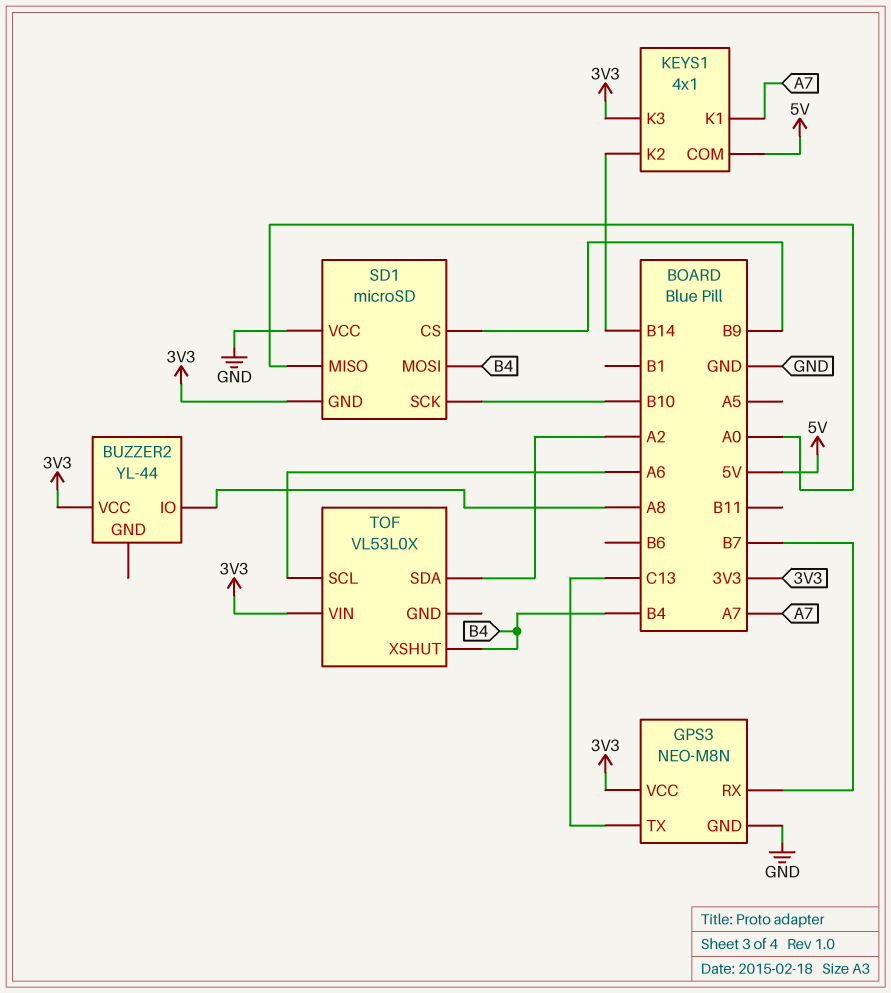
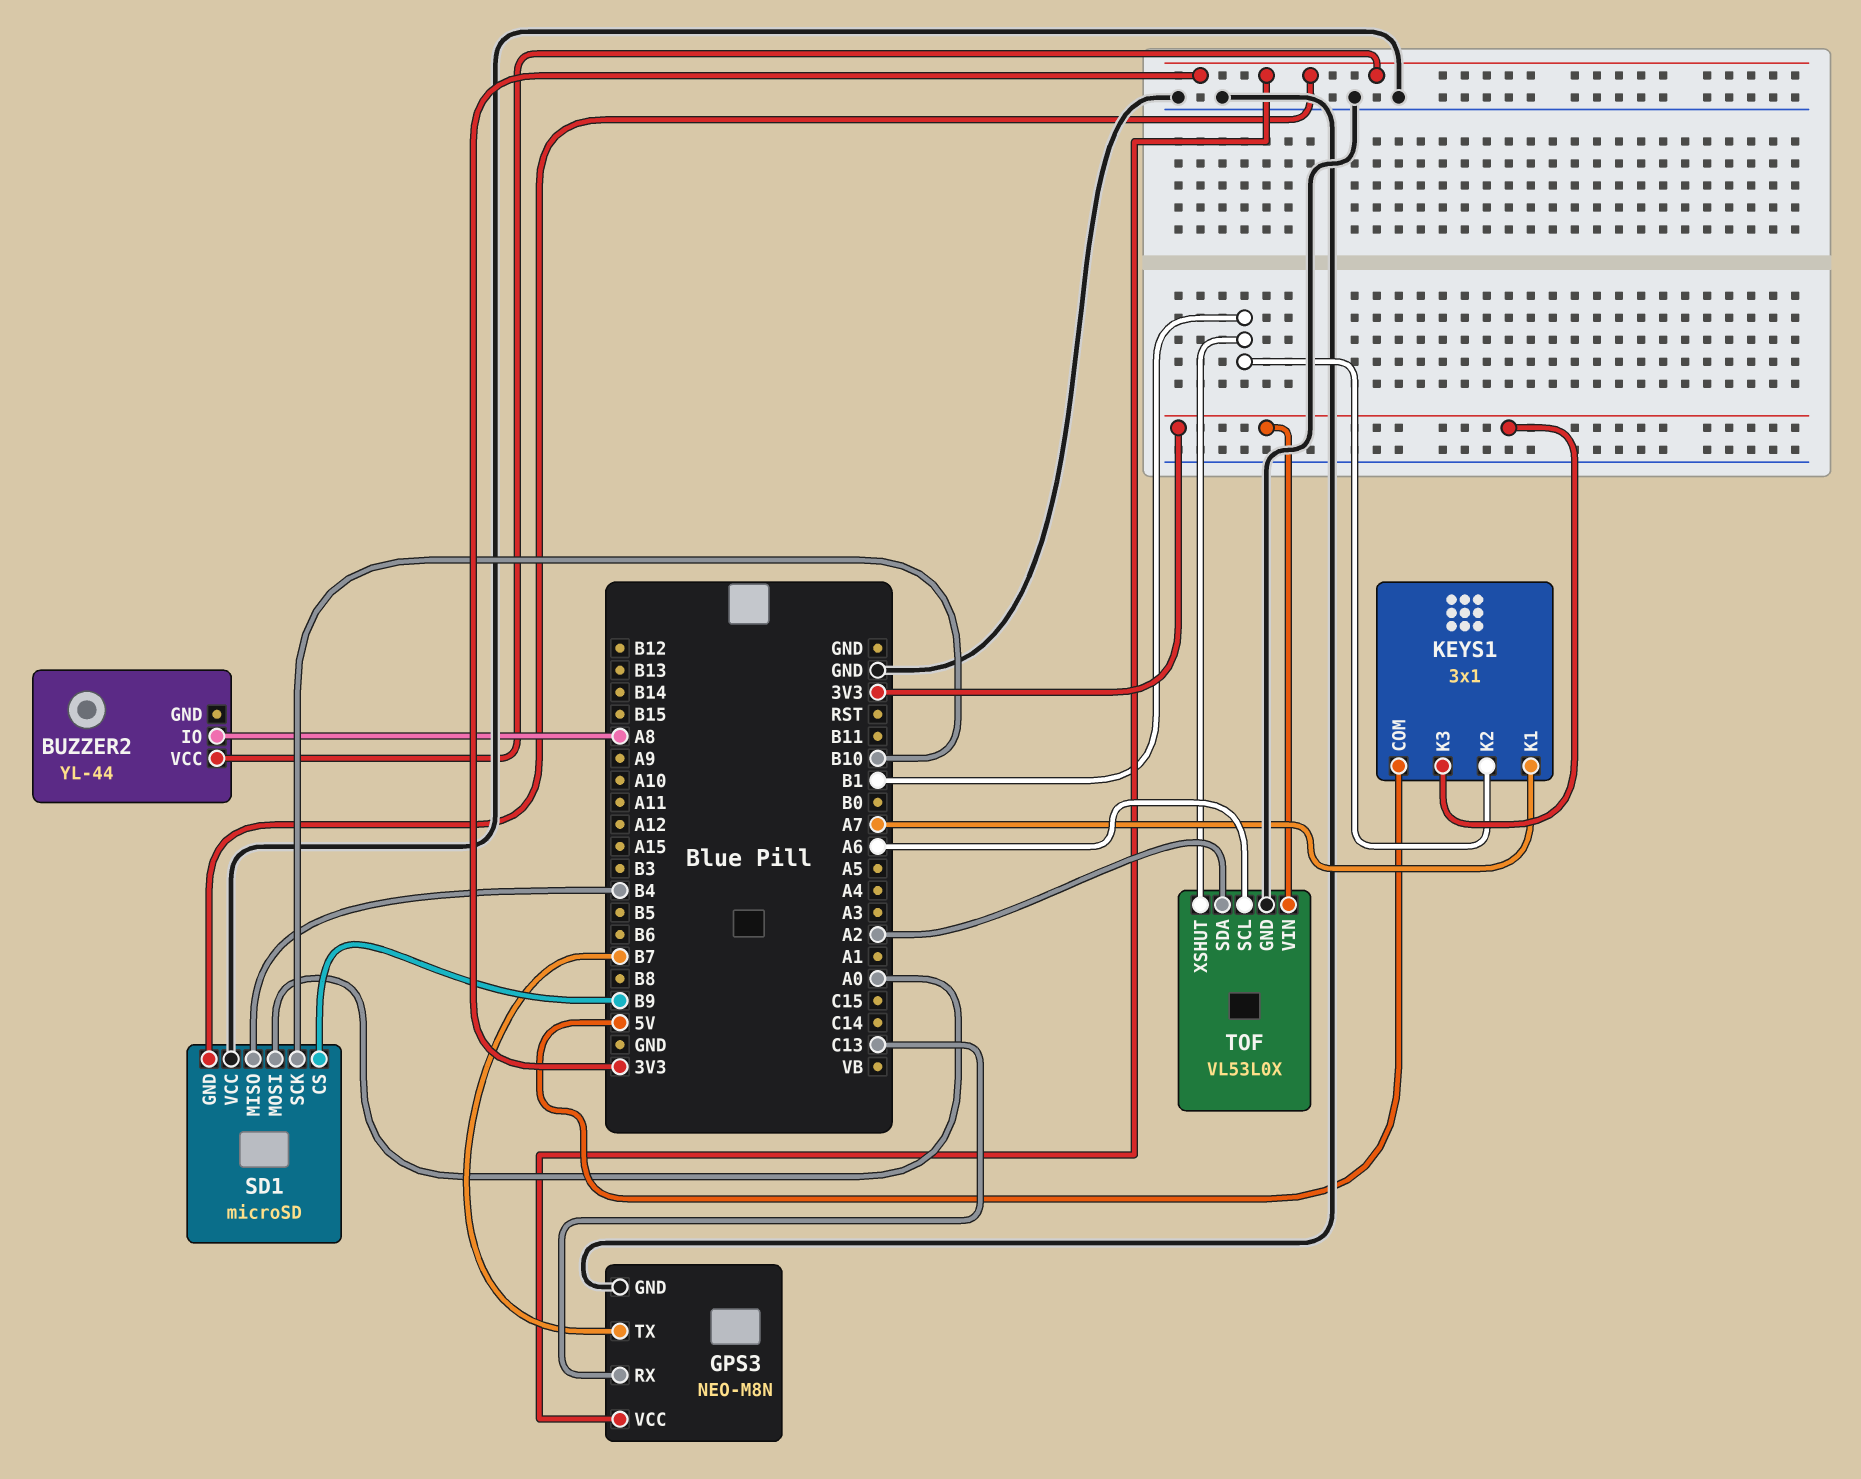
GPS3 pin RX: B7 -> C13
GPS3 pin TX: C13 -> B7
KEYS1: 4x1 -> 3x1
KEYS1 pin K2: B14 -> B1
SD1 pin MISO: A0 -> B4
SD1 pin MOSI: B4 -> A0
TOF pin GND: none -> GND
TOF pin XSHUT: B4 -> B1

